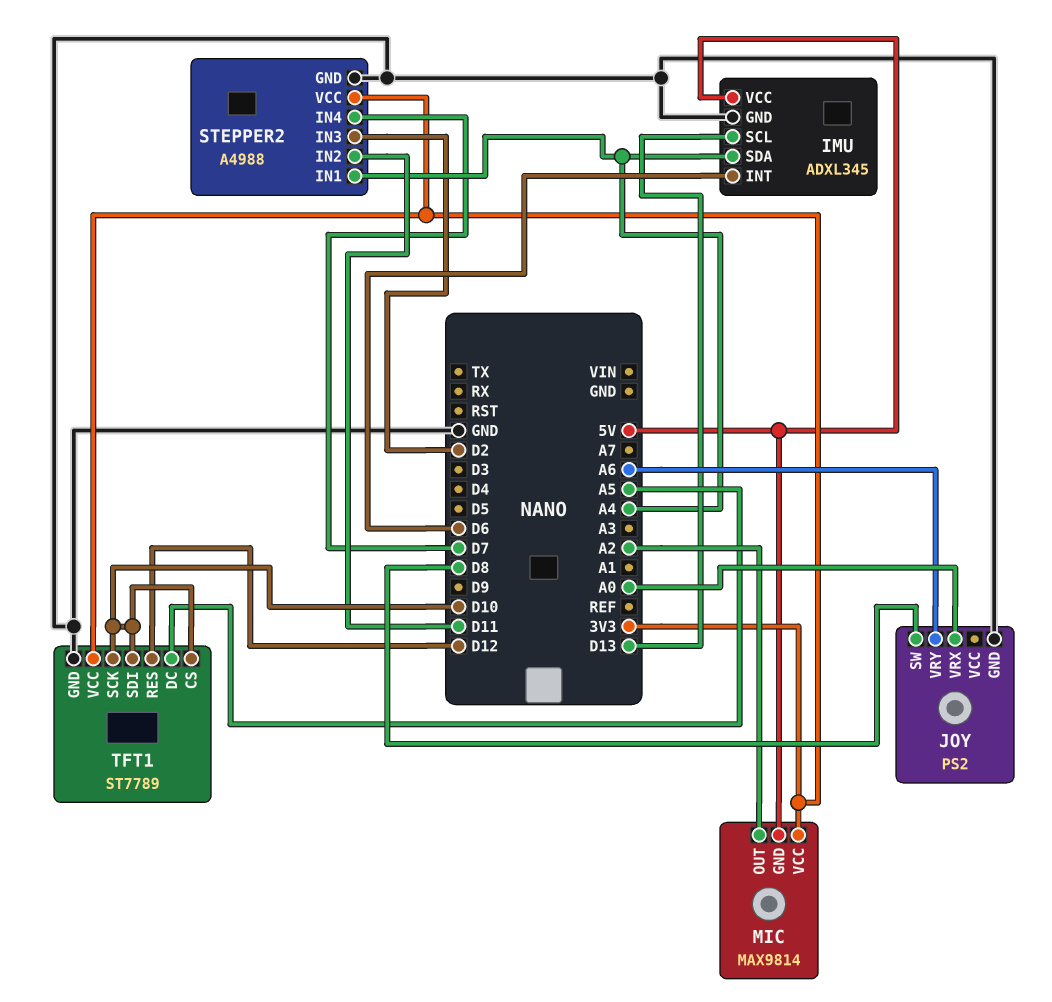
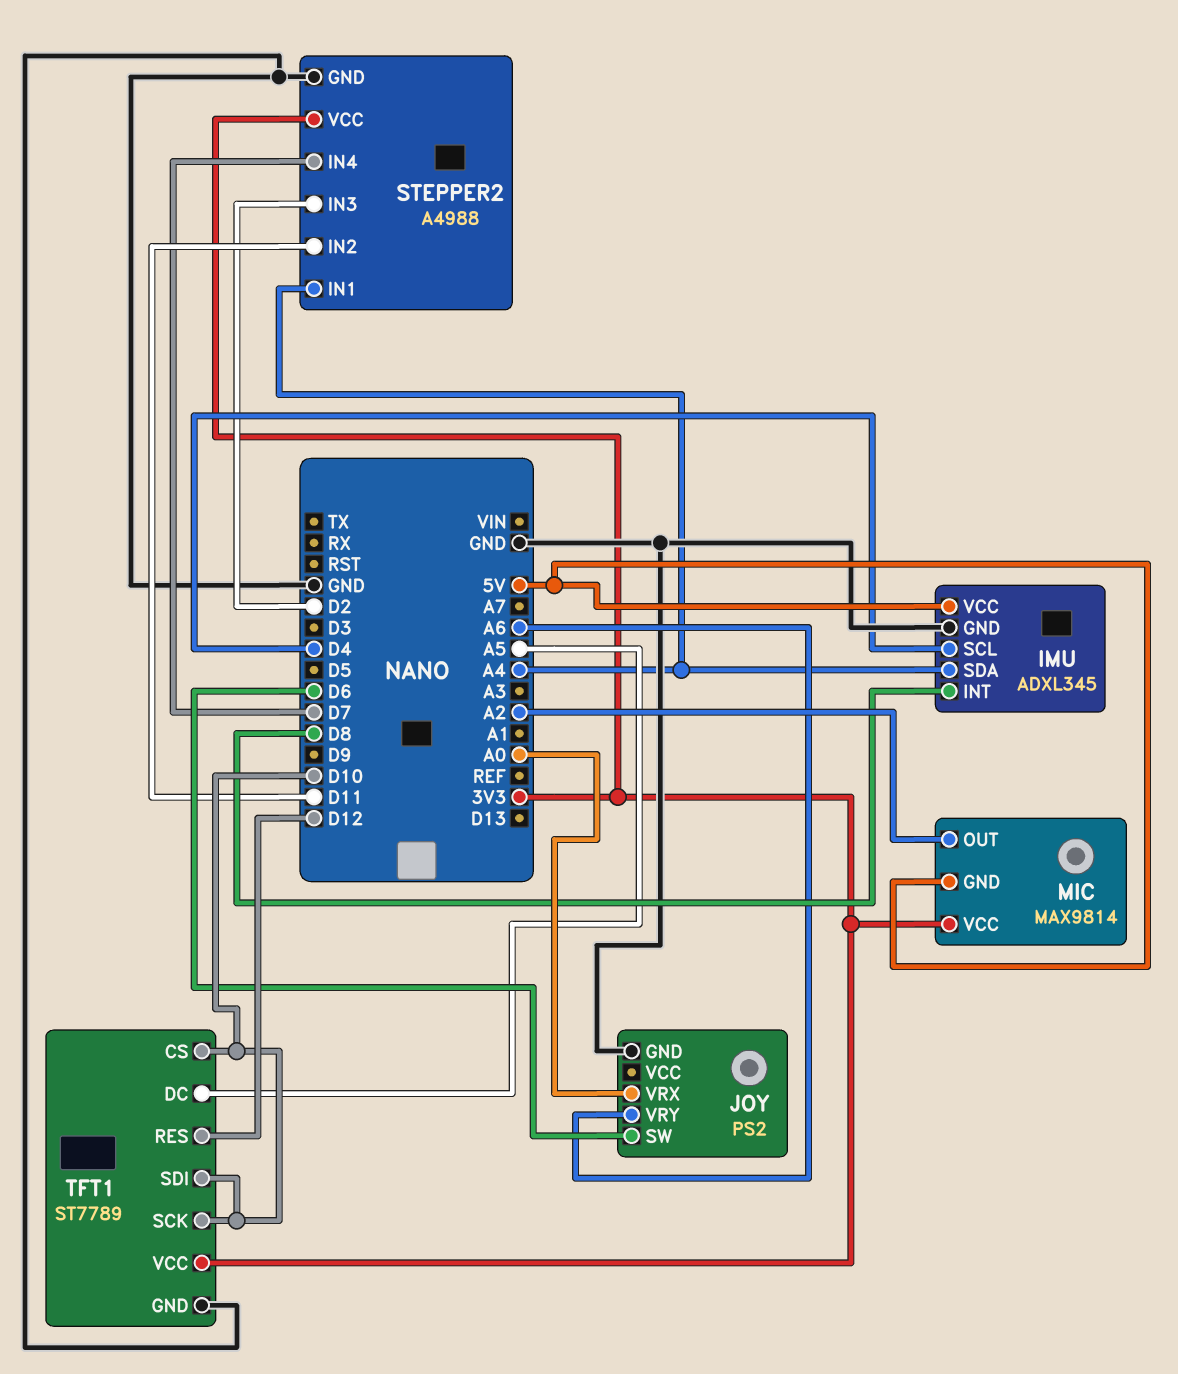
IMU pin INT: D6 -> D8
IMU pin SCL: D13 -> D4
JOY pin SW: D8 -> D6

